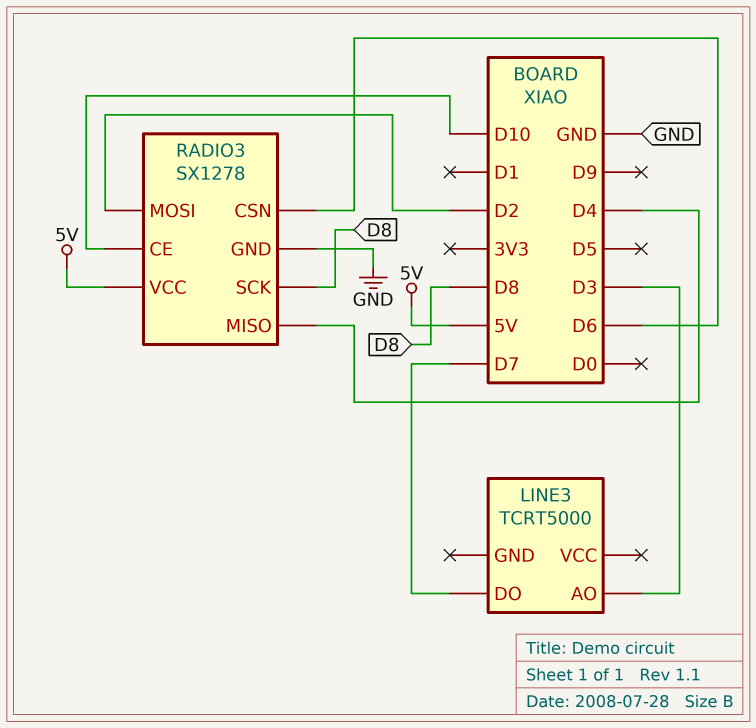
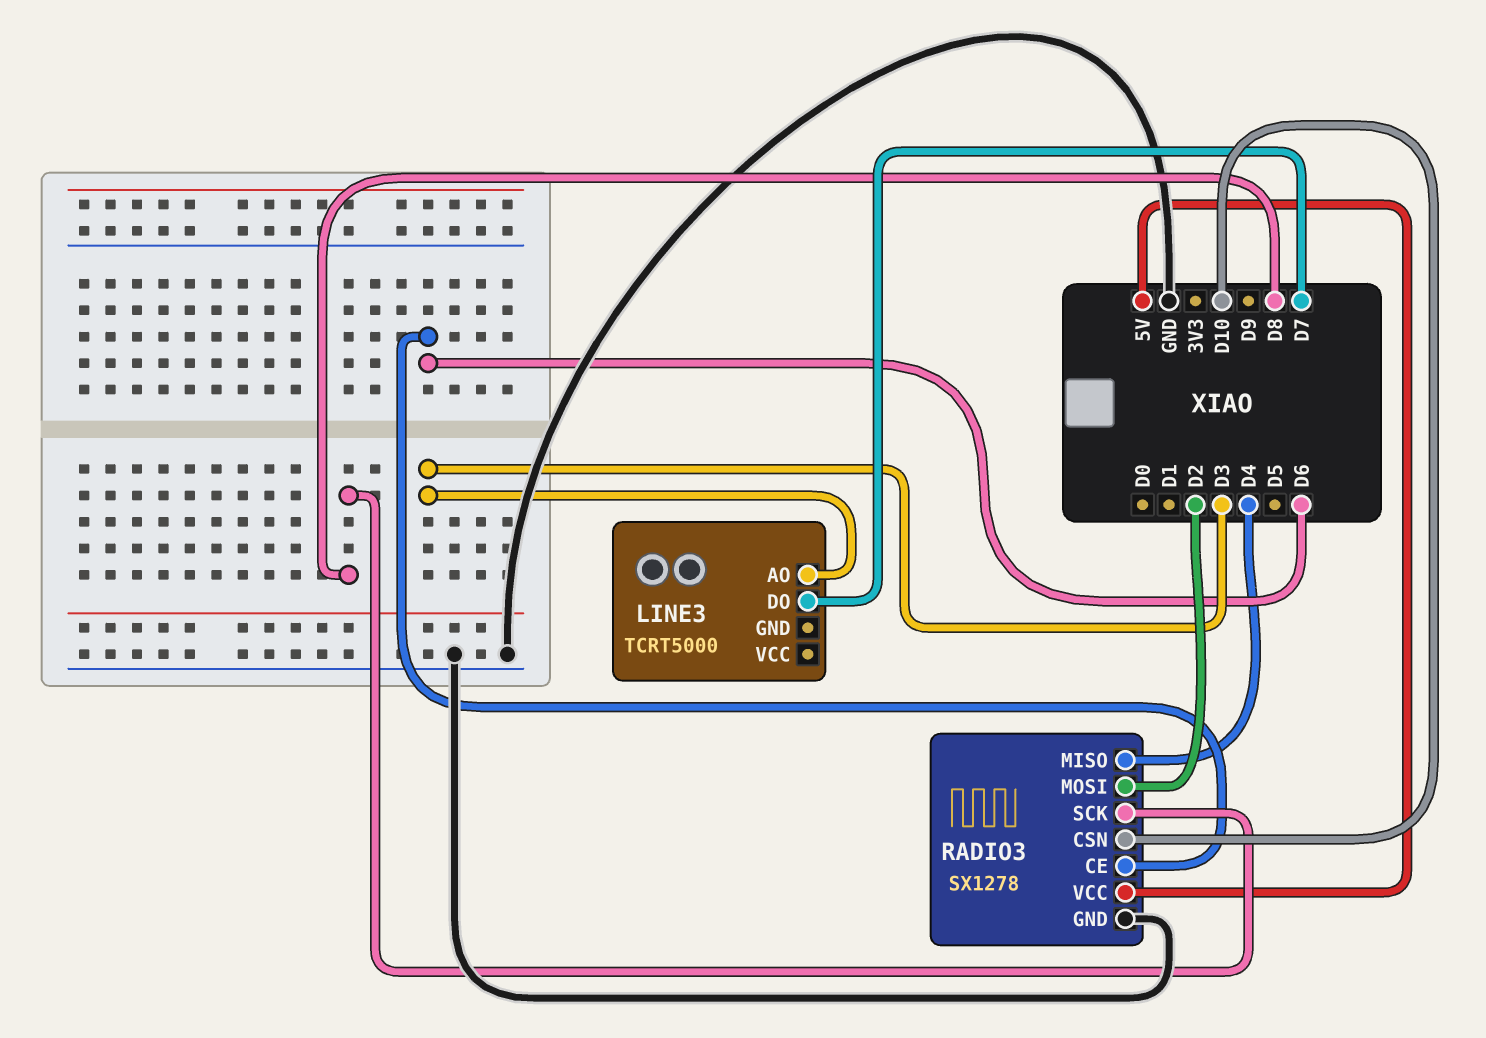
RADIO3 pin CE: D10 -> D6
RADIO3 pin CSN: D6 -> D10

